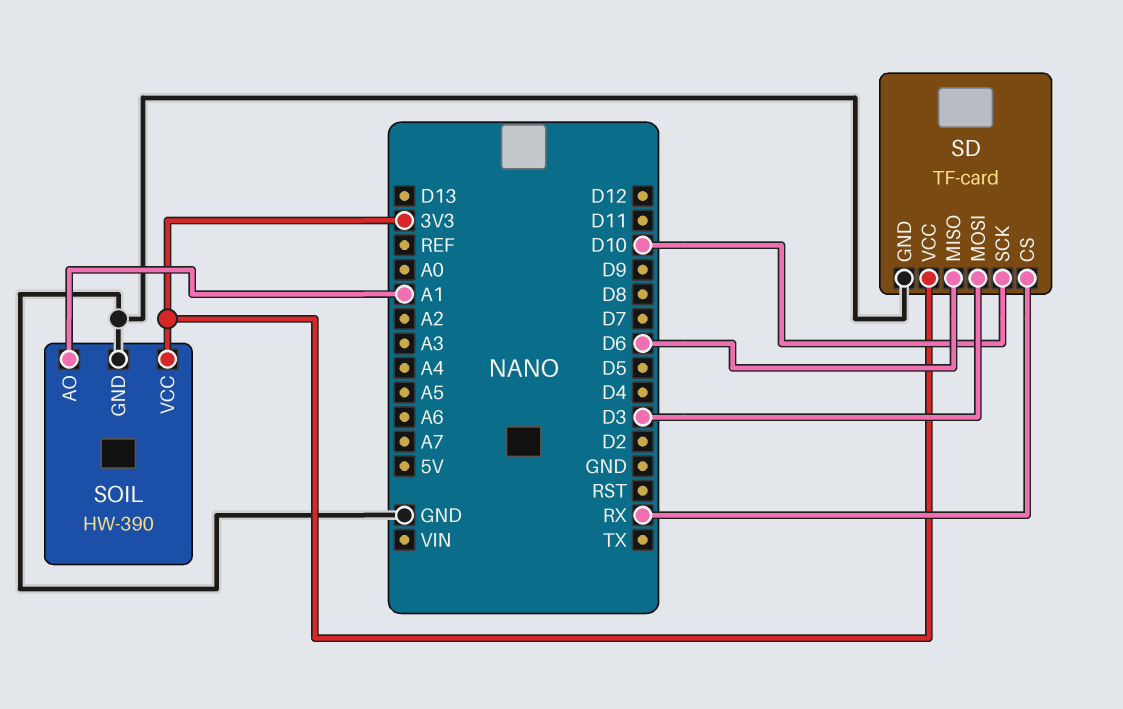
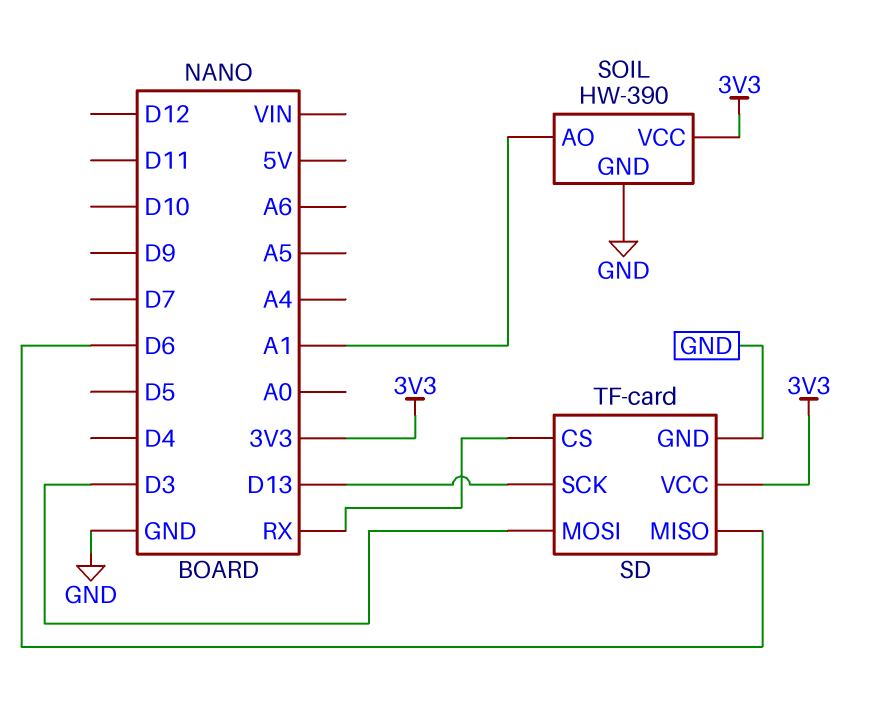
SD pin SCK: D10 -> D13

